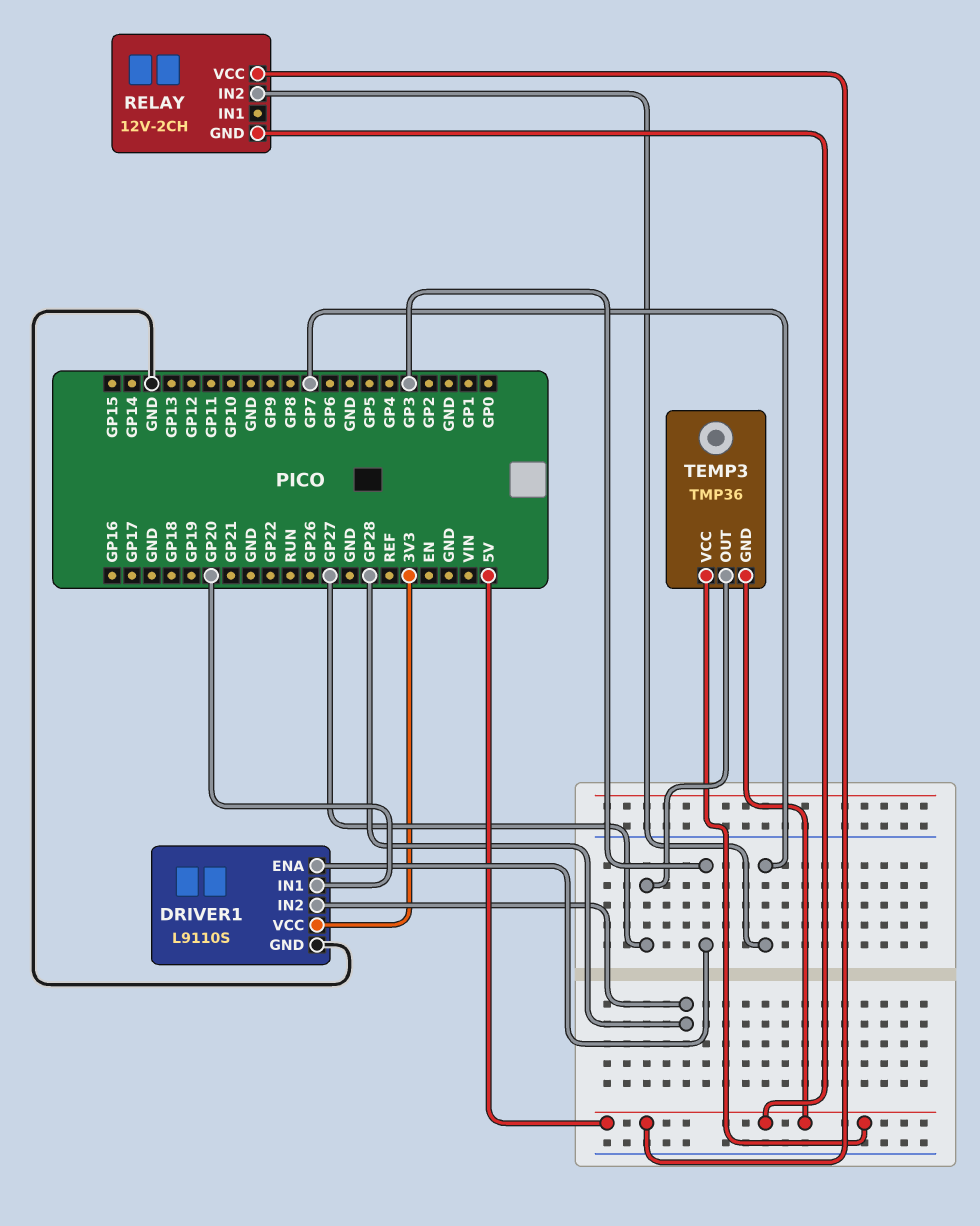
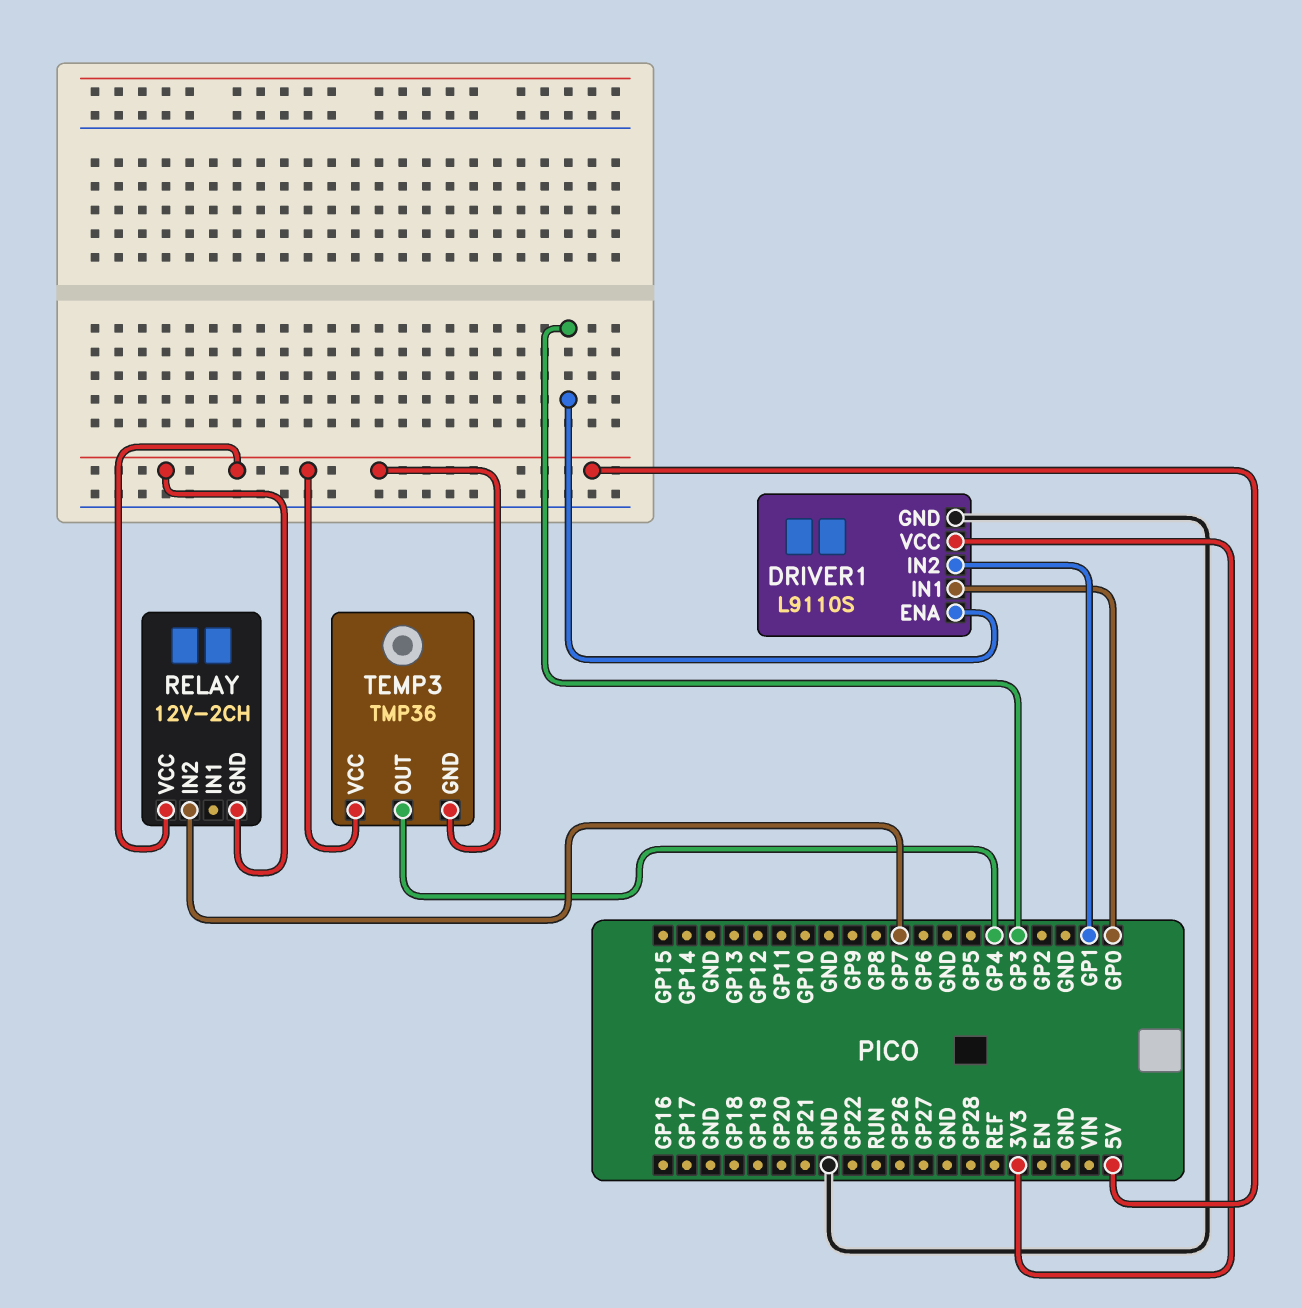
DRIVER1 pin IN1: GP20 -> GP0
DRIVER1 pin IN2: GP28 -> GP1
TEMP3 pin OUT: GP27 -> GP4

